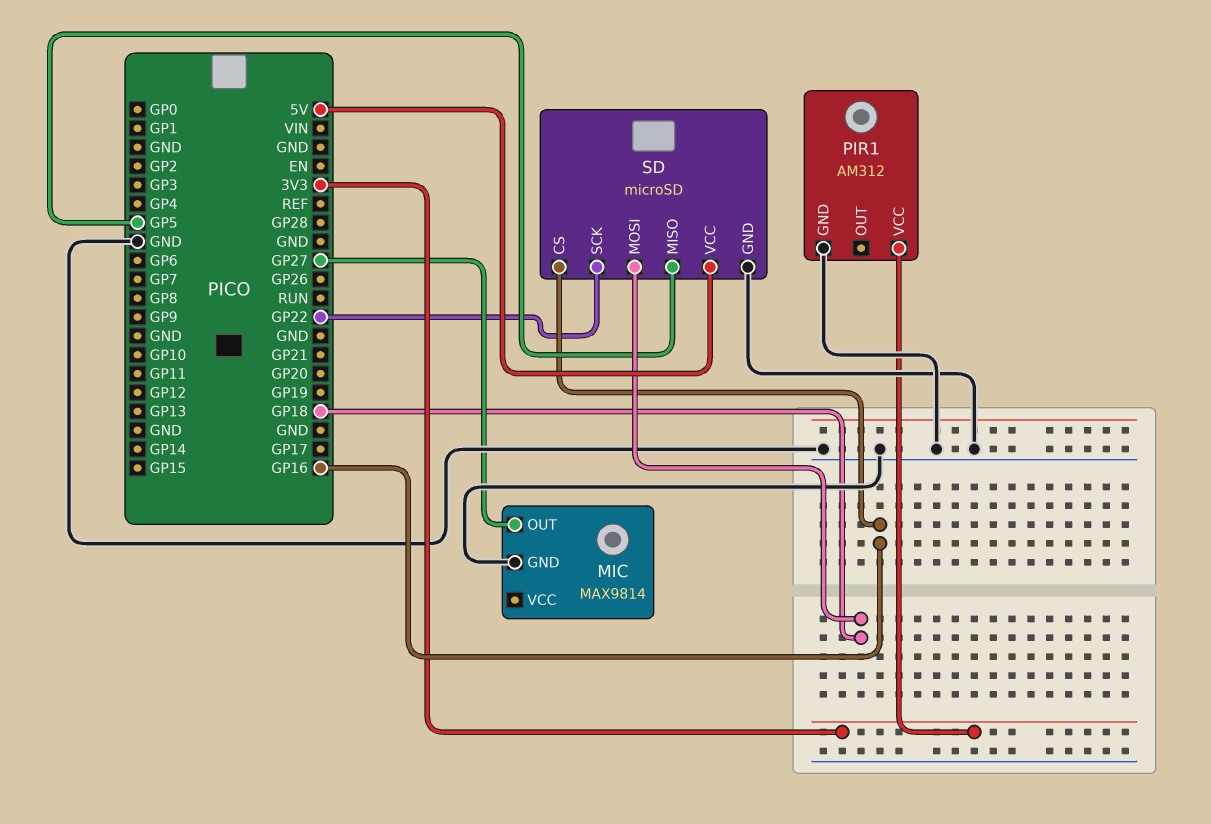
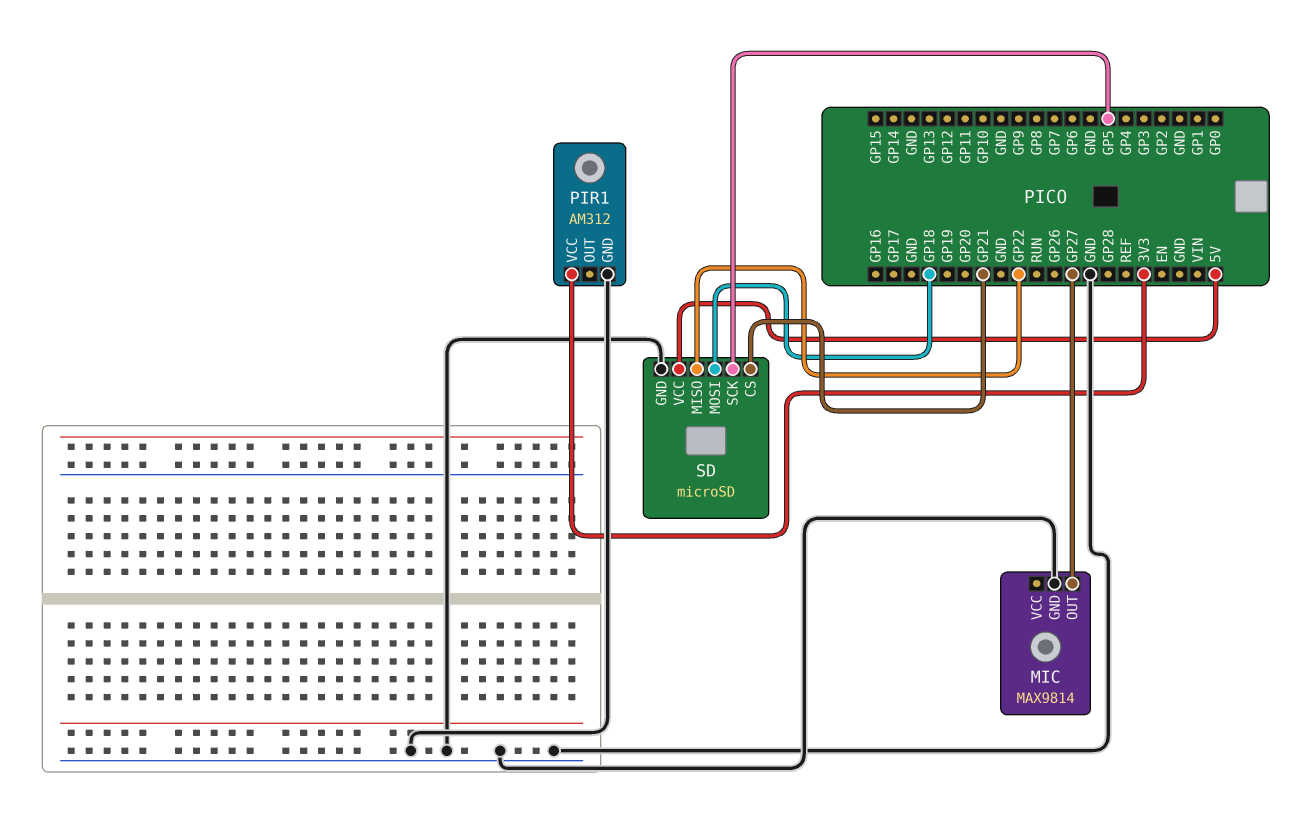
SD pin CS: GP16 -> GP21
SD pin MISO: GP5 -> GP22
SD pin SCK: GP22 -> GP5

